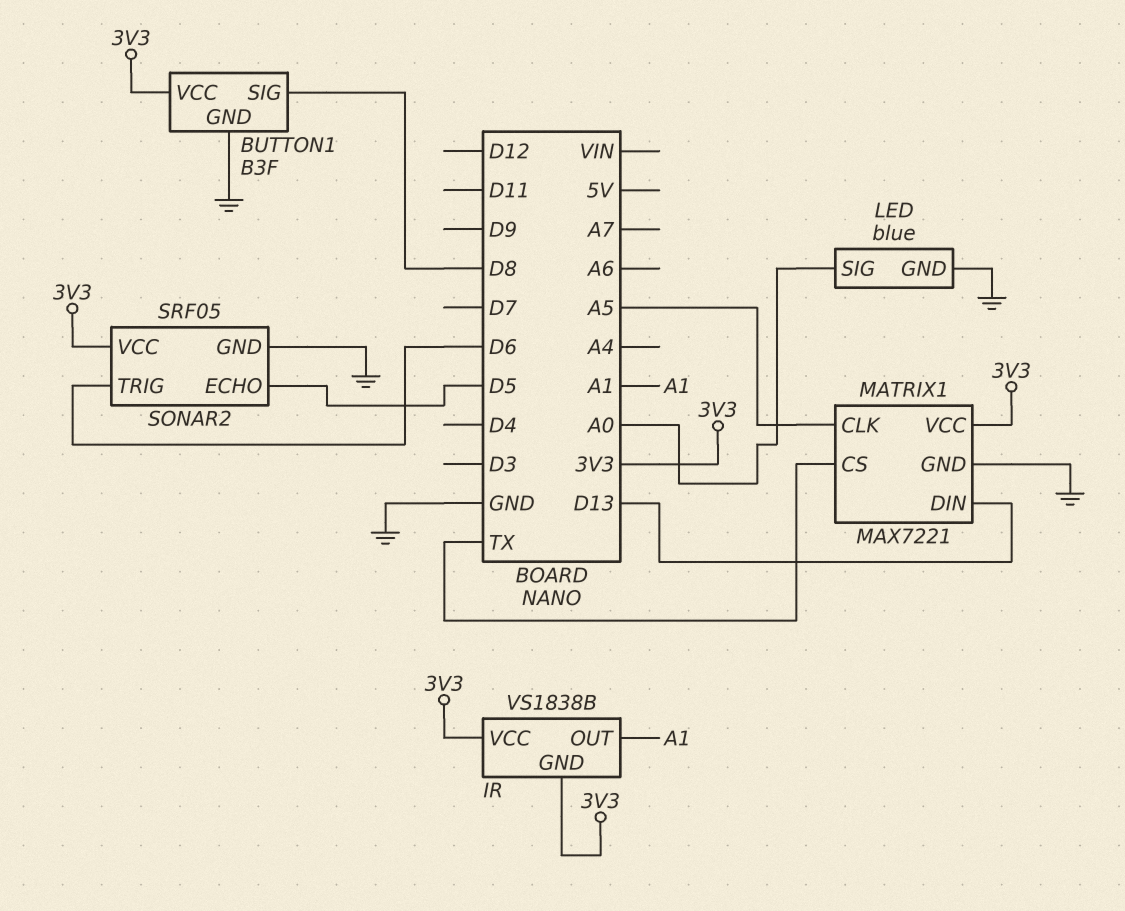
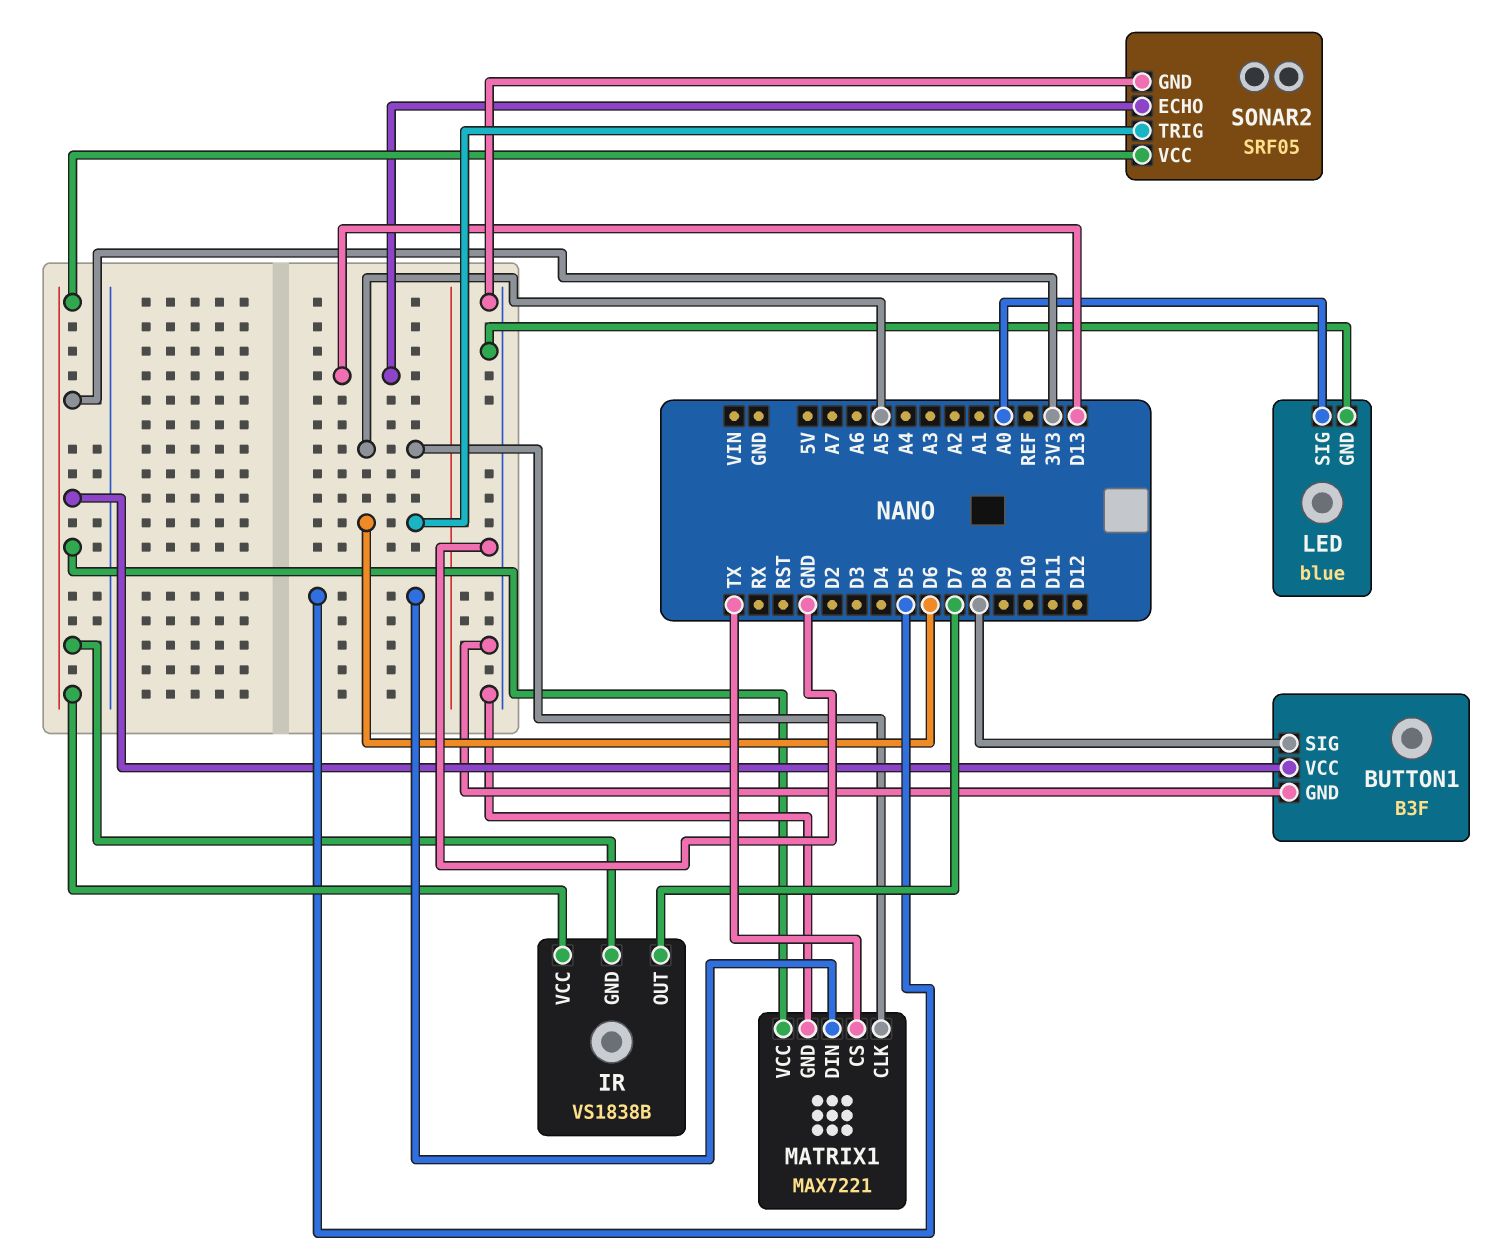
IR pin OUT: A1 -> D7
MATRIX1 pin DIN: D13 -> D5
SONAR2 pin ECHO: D5 -> D13

